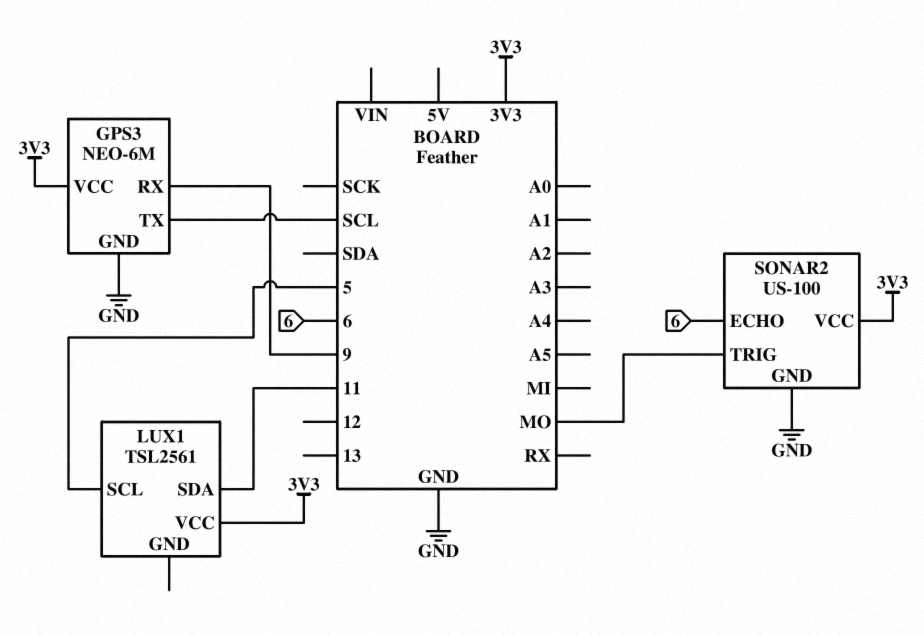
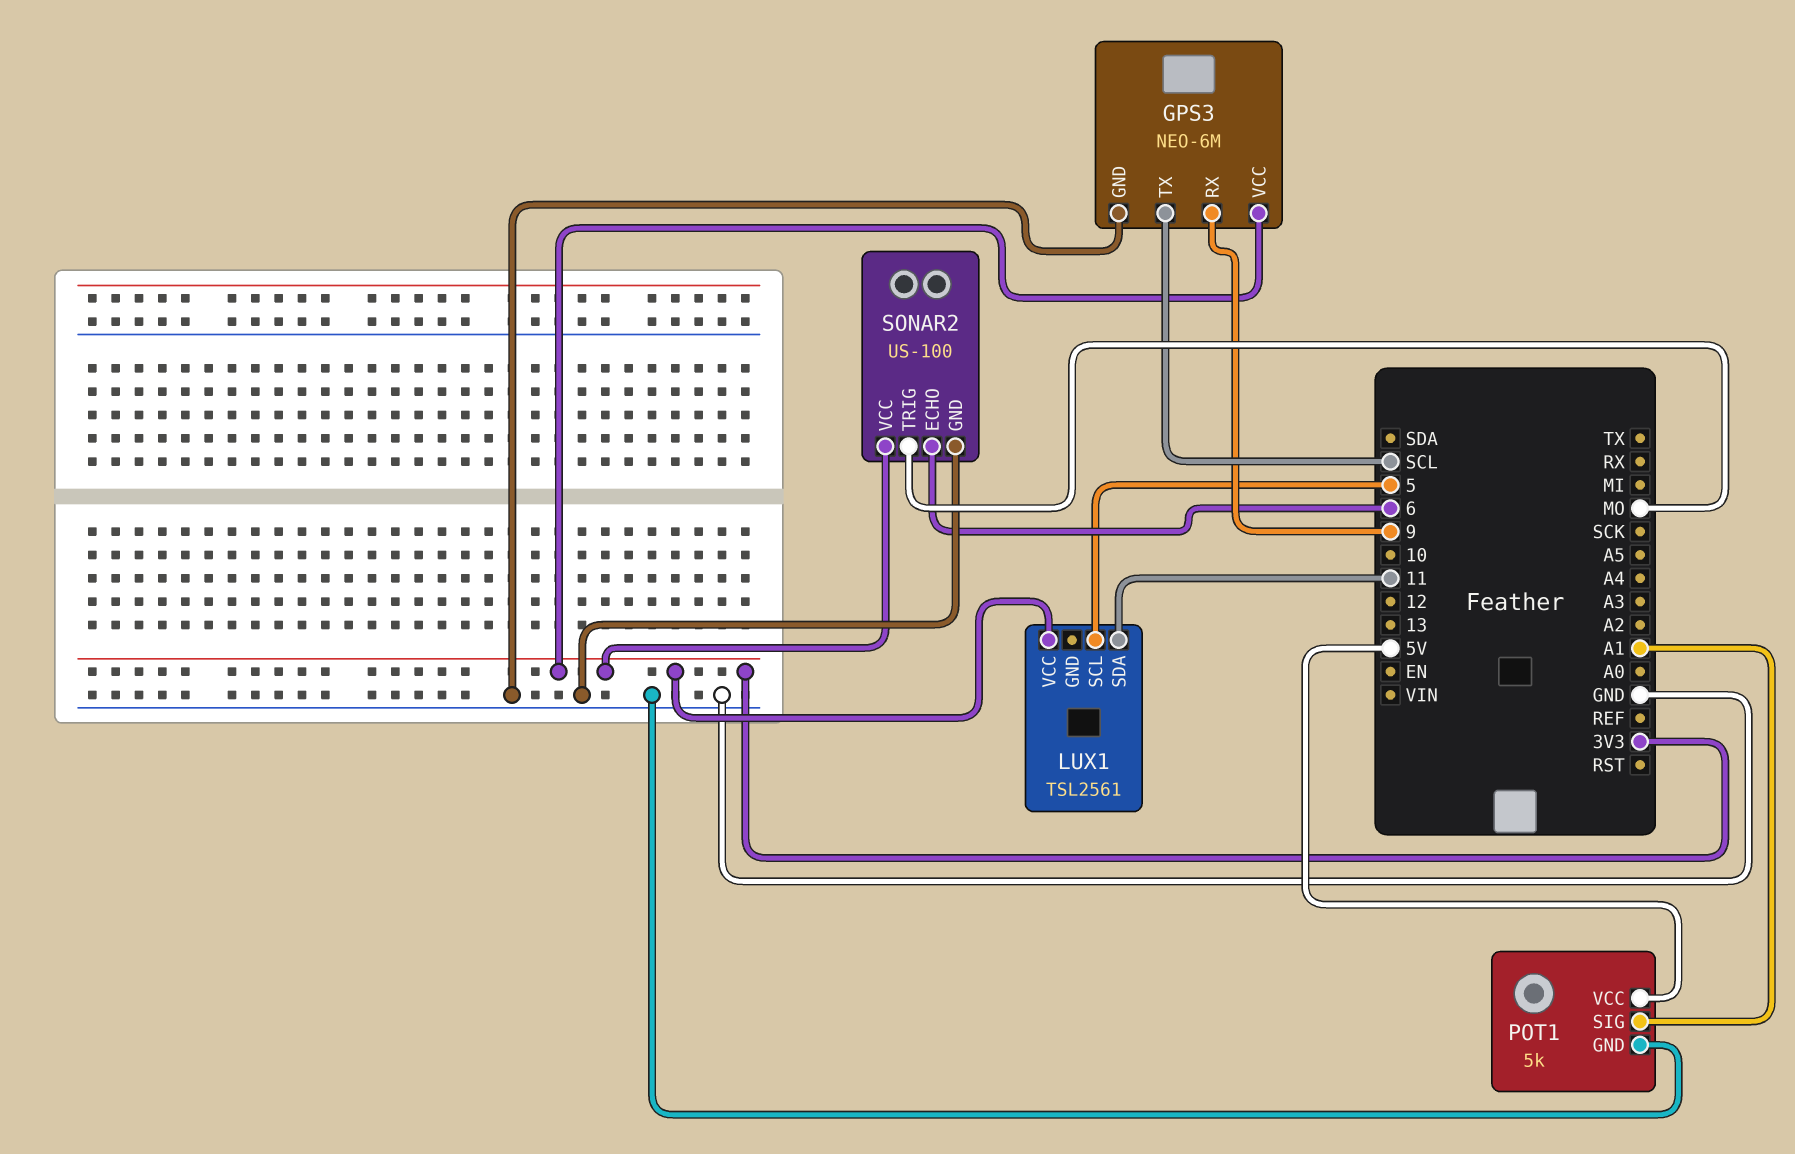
POT1: none -> 5k
POT1 pin GND: none -> GND
POT1 pin SIG: none -> A1
POT1 pin VCC: none -> 5V

